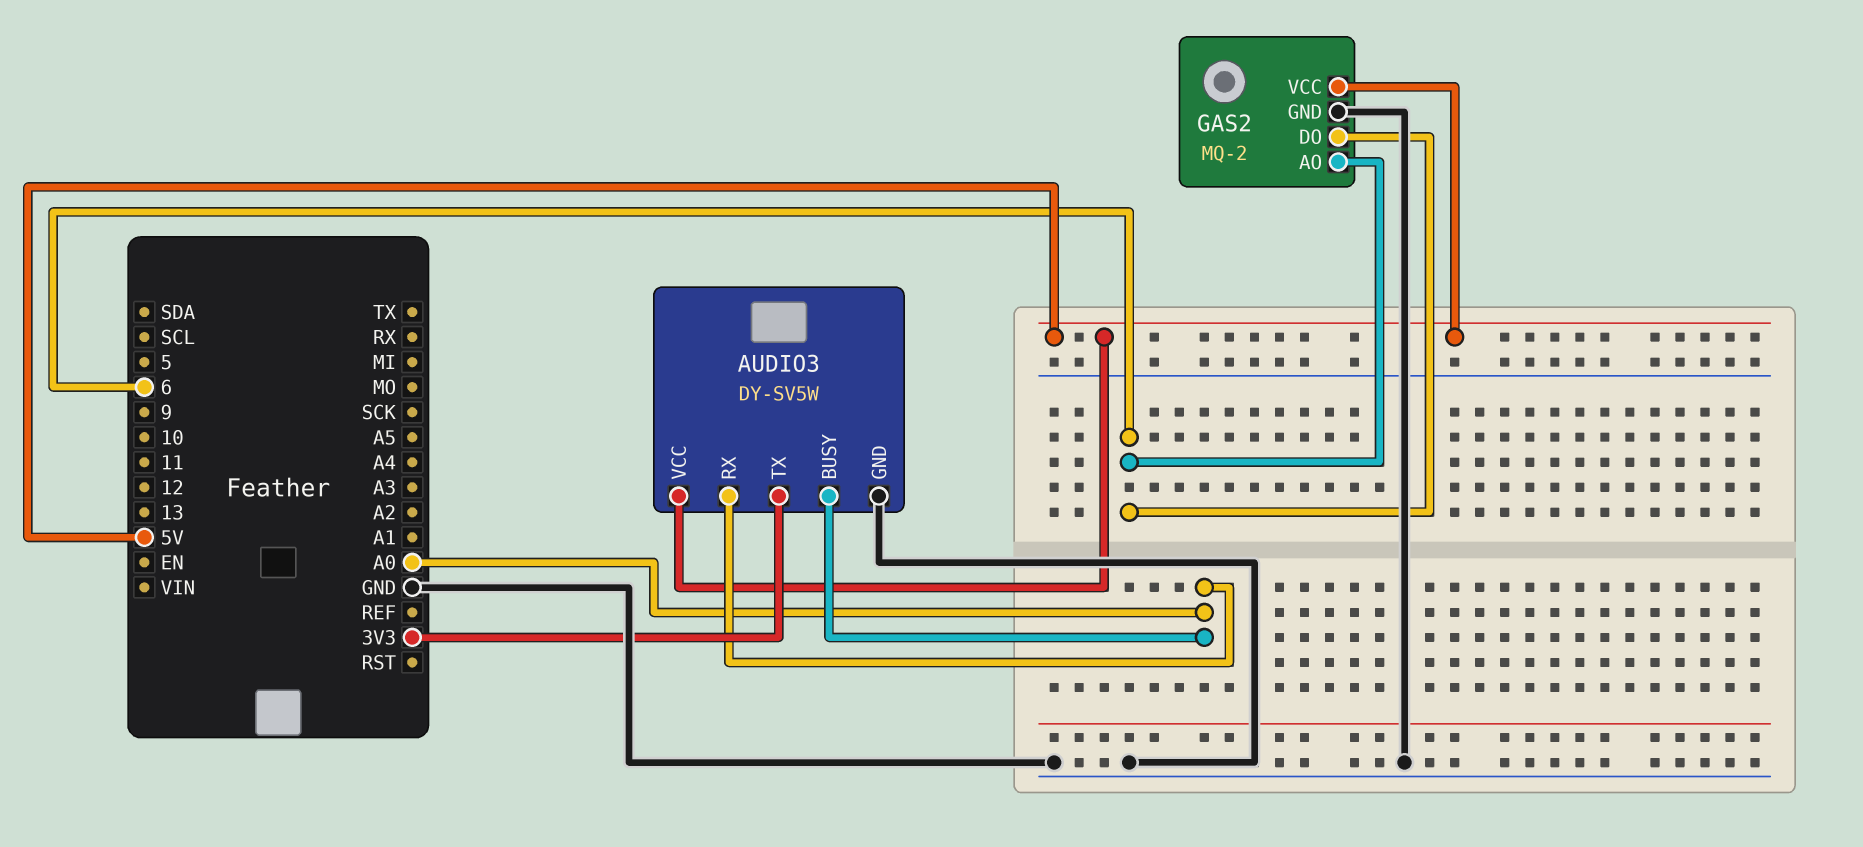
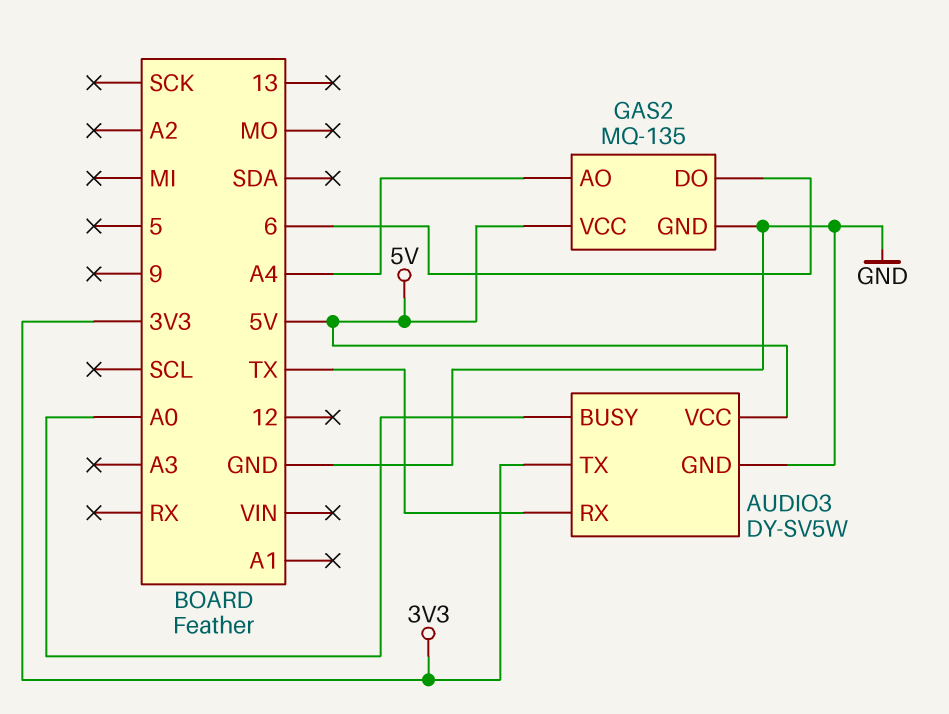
AUDIO3 pin RX: A0 -> TX
GAS2: MQ-2 -> MQ-135
GAS2 pin AO: 6 -> A4

